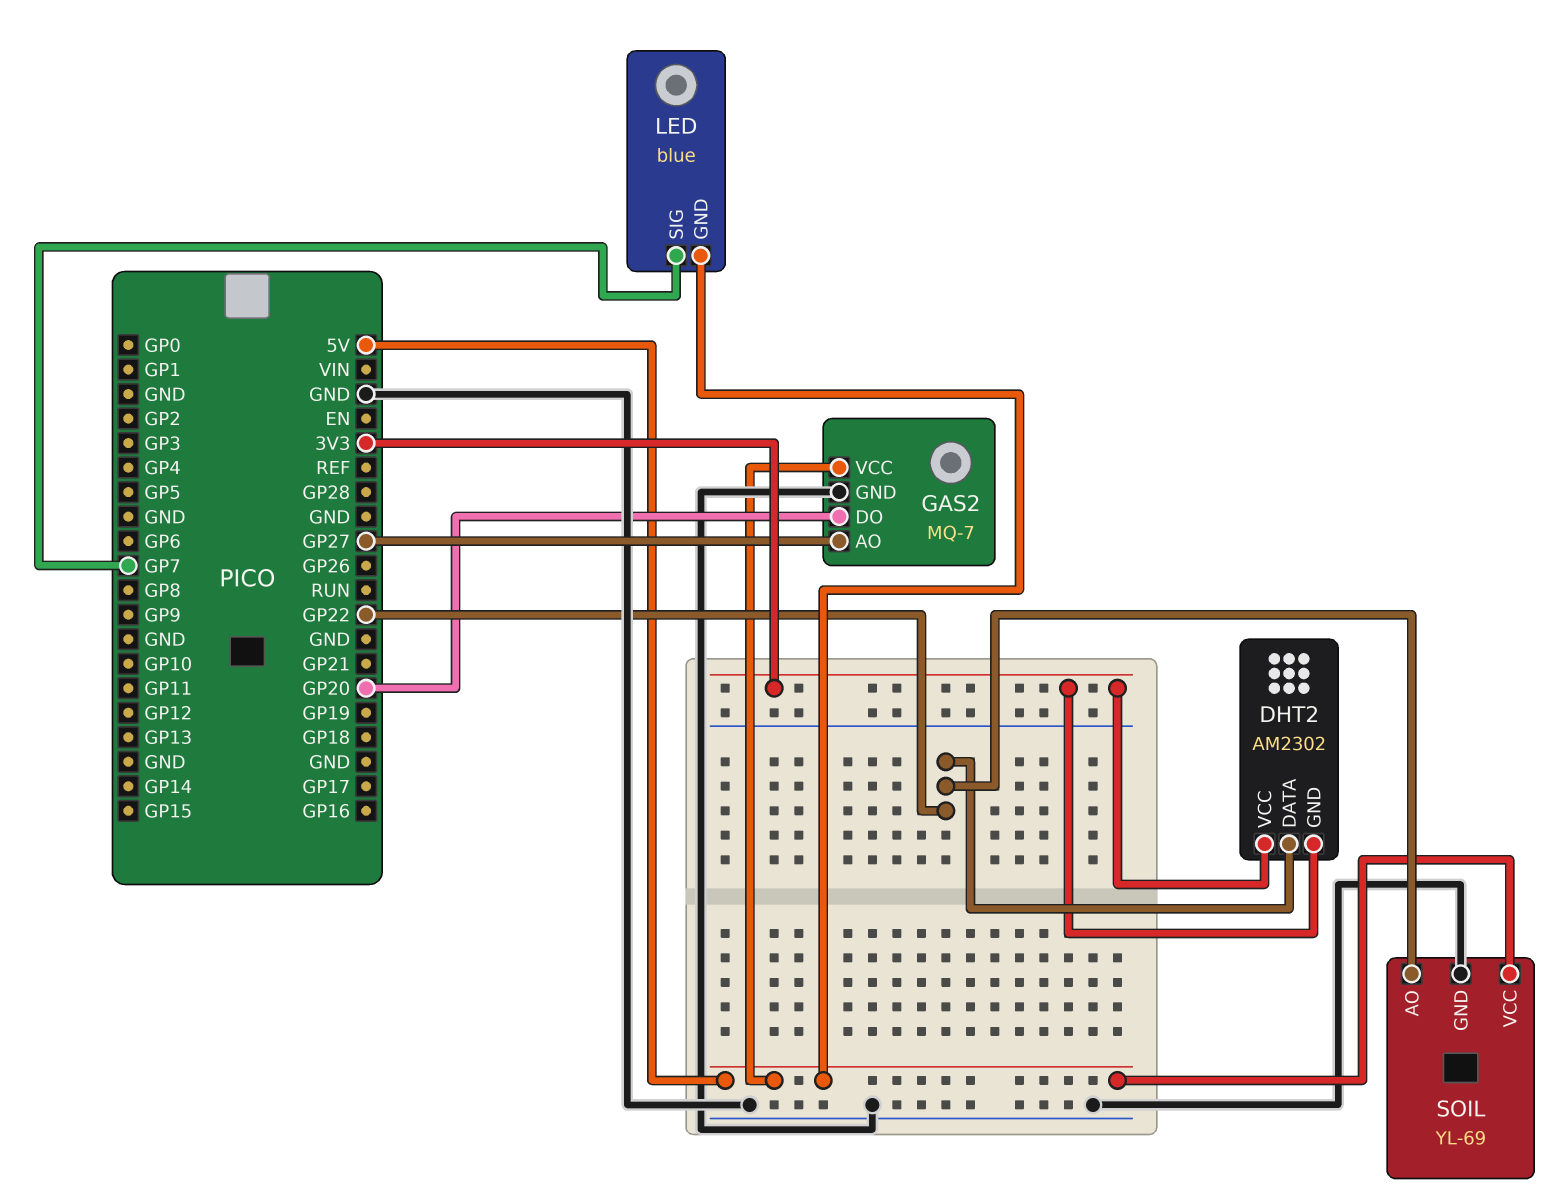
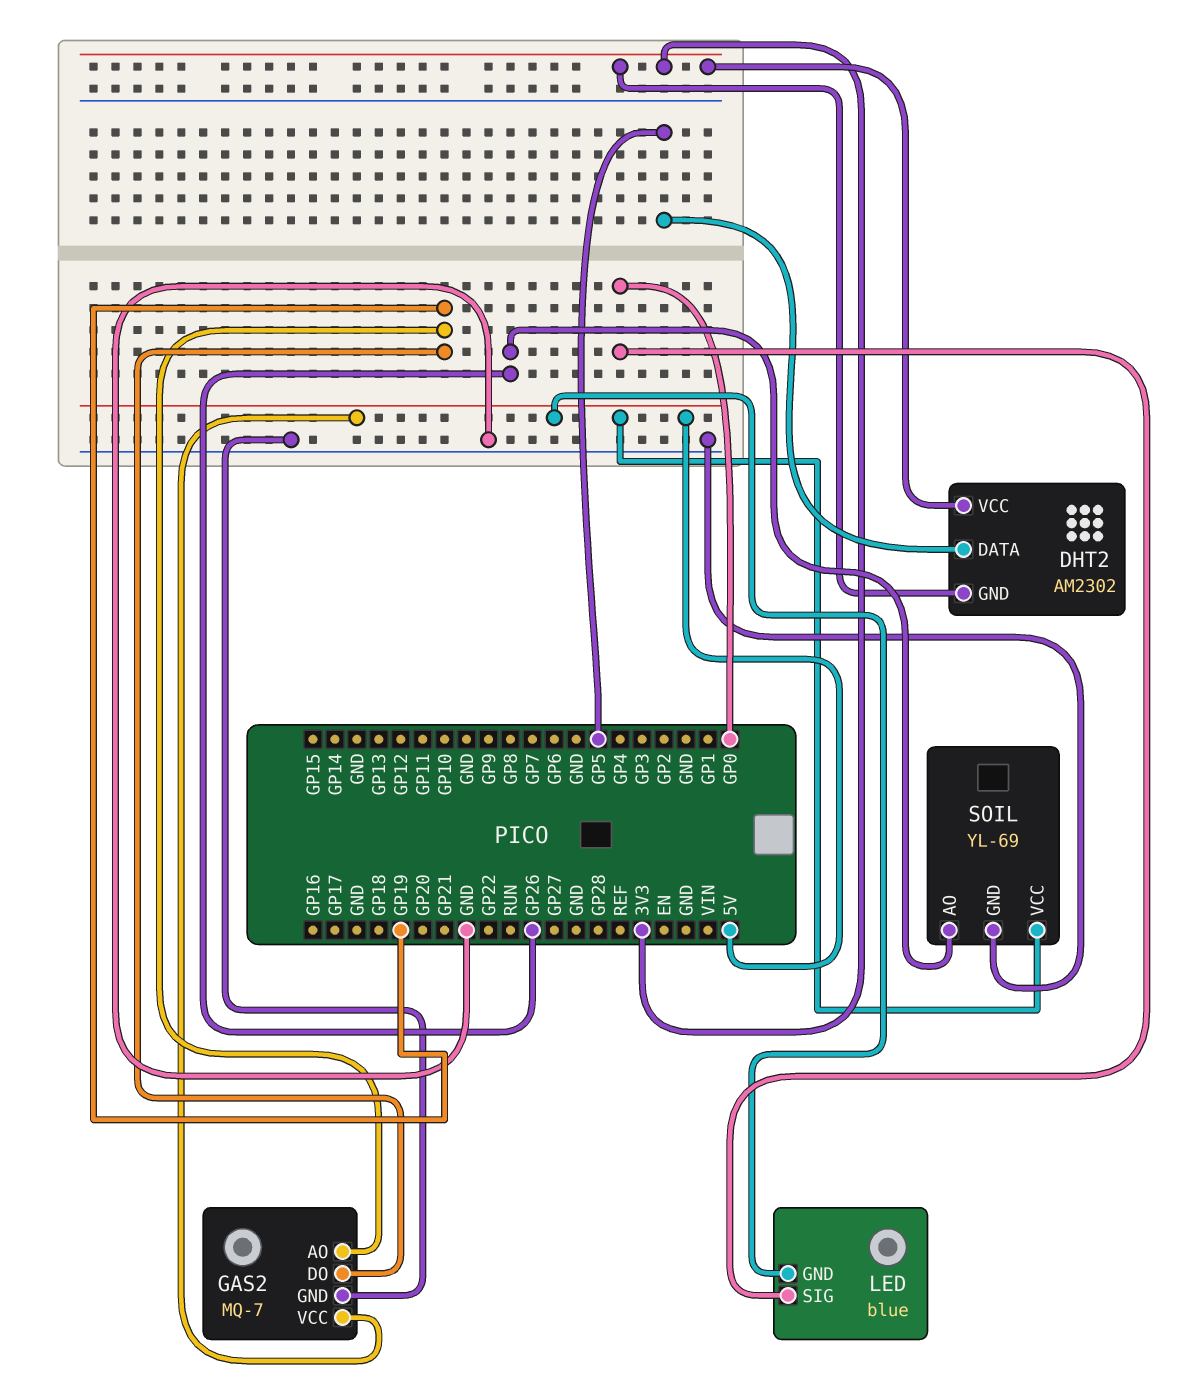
DHT2 pin DATA: GP22 -> GP5
GAS2 pin AO: GP27 -> GP19
GAS2 pin DO: GP20 -> GP19
LED pin SIG: GP7 -> GP0
SOIL pin AO: GP22 -> GP26

